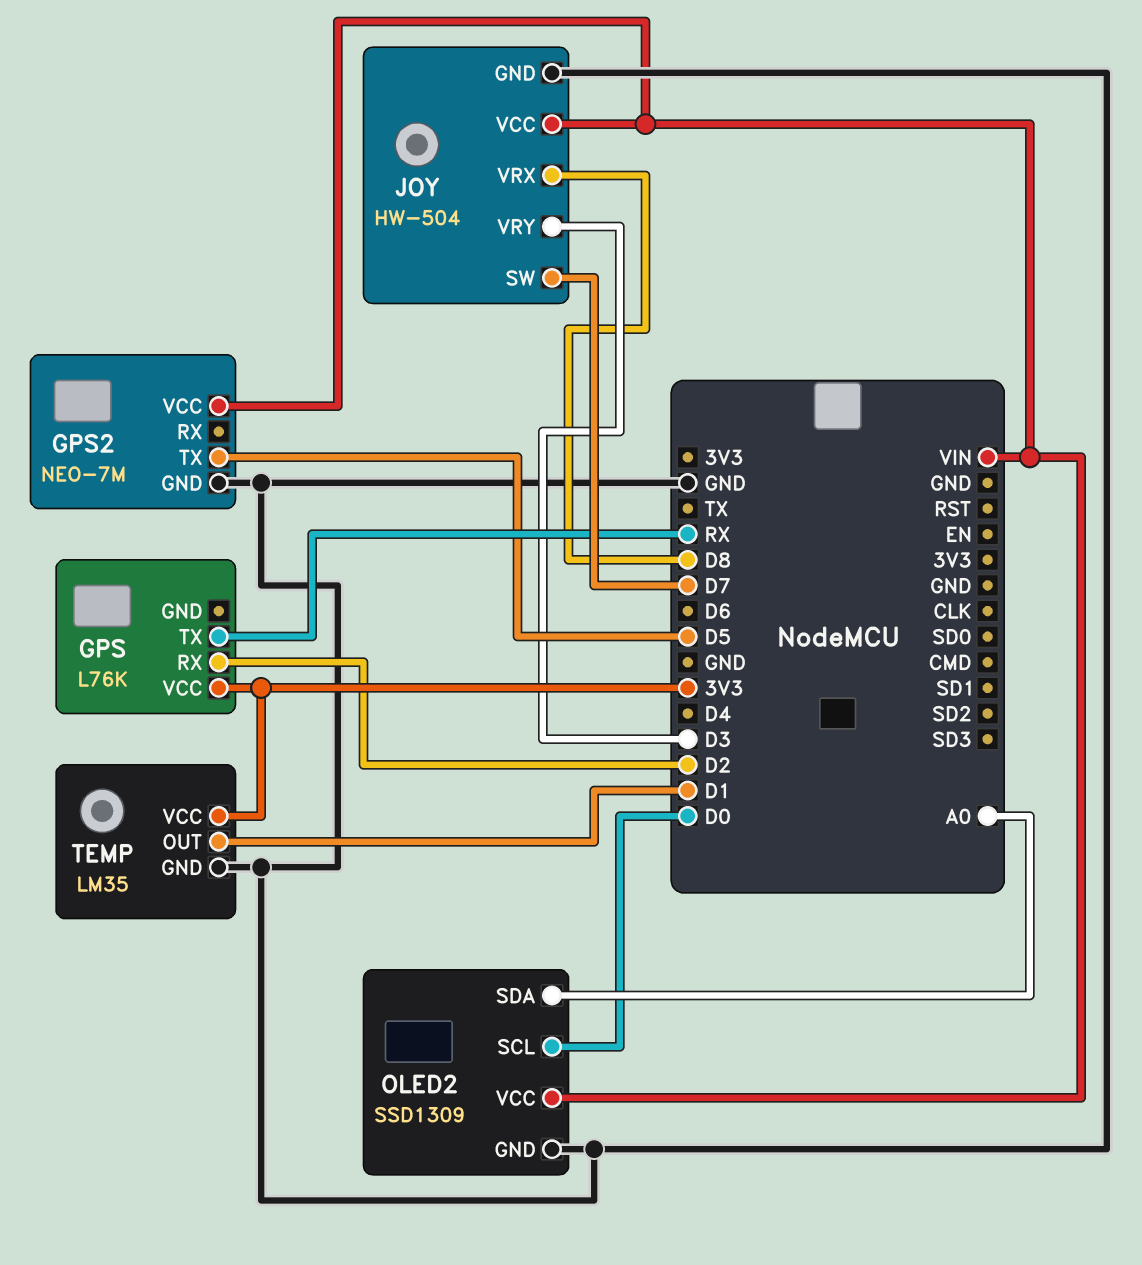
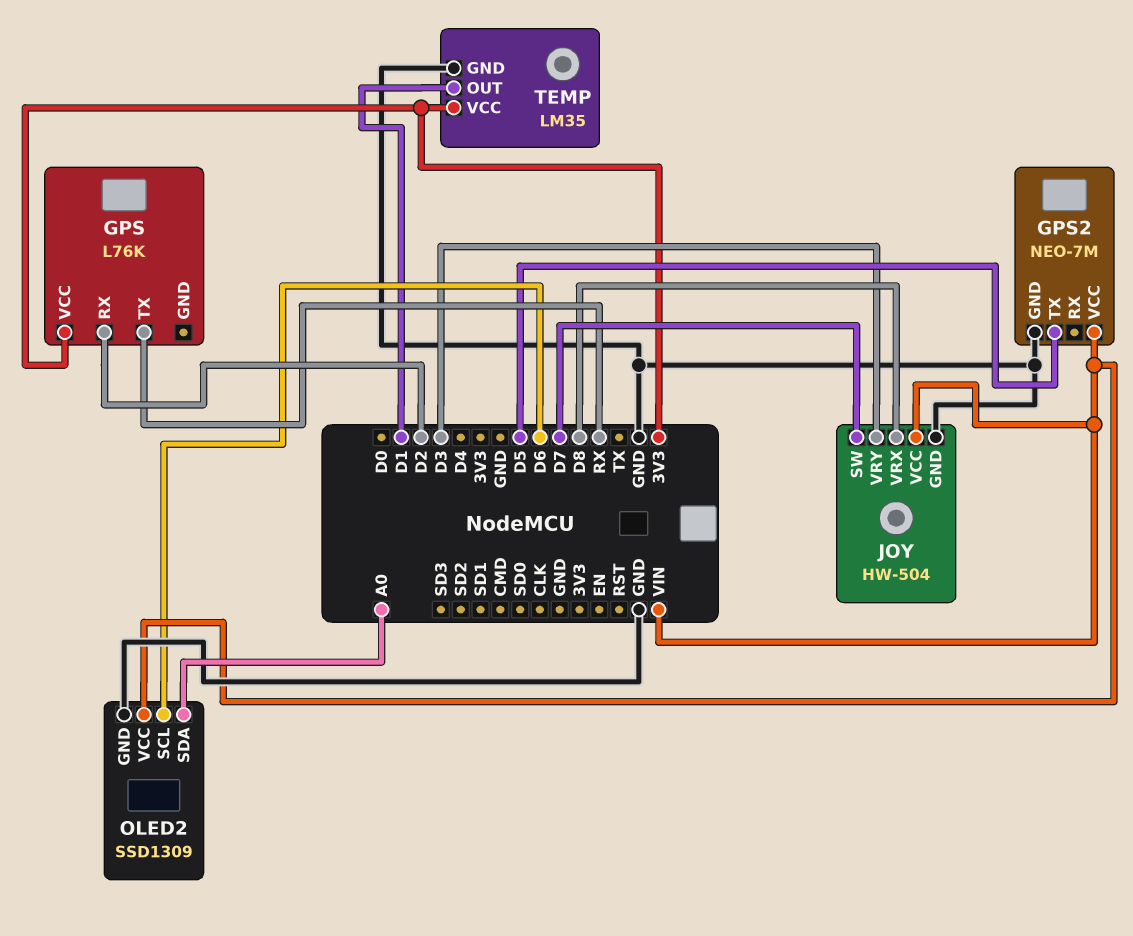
OLED2 pin SCL: D0 -> D6

